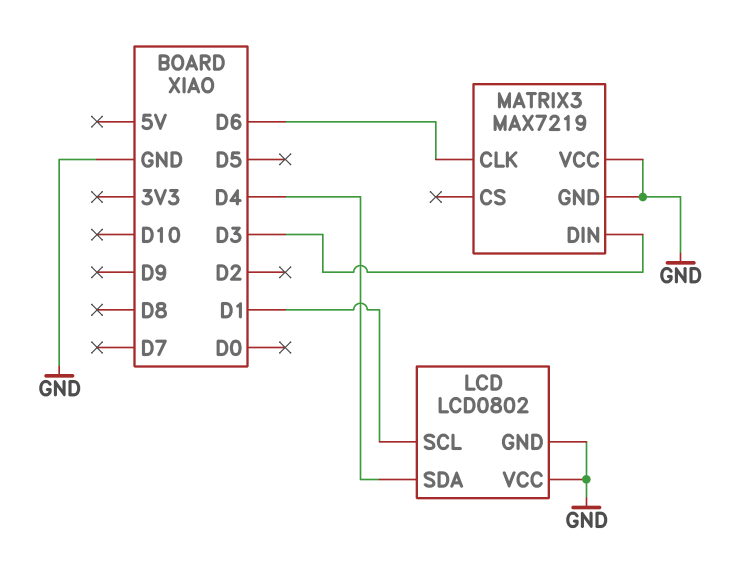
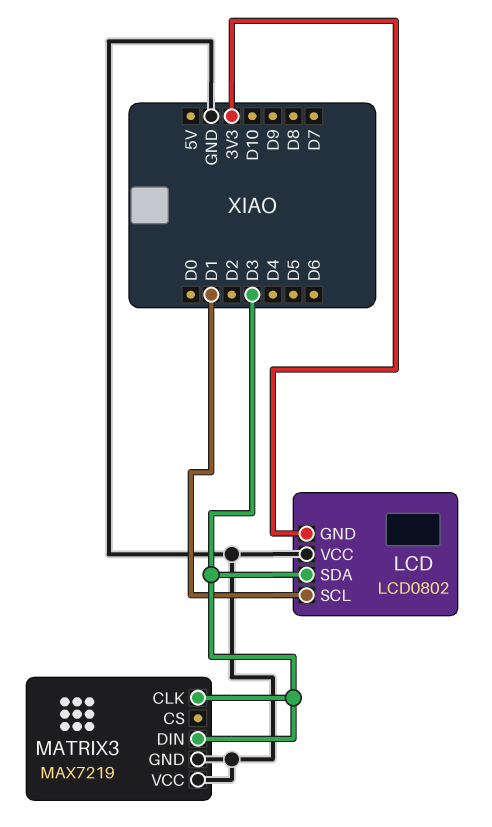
LCD pin GND: GND -> 3V3
LCD pin SDA: D4 -> D3
MATRIX3 pin CLK: D6 -> D3

